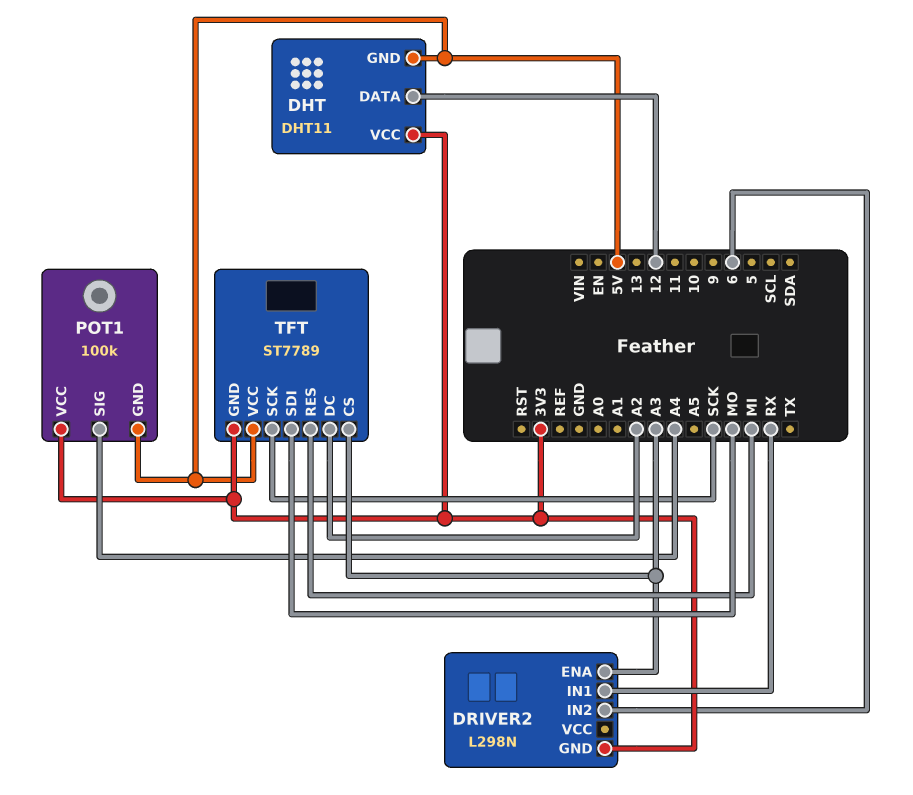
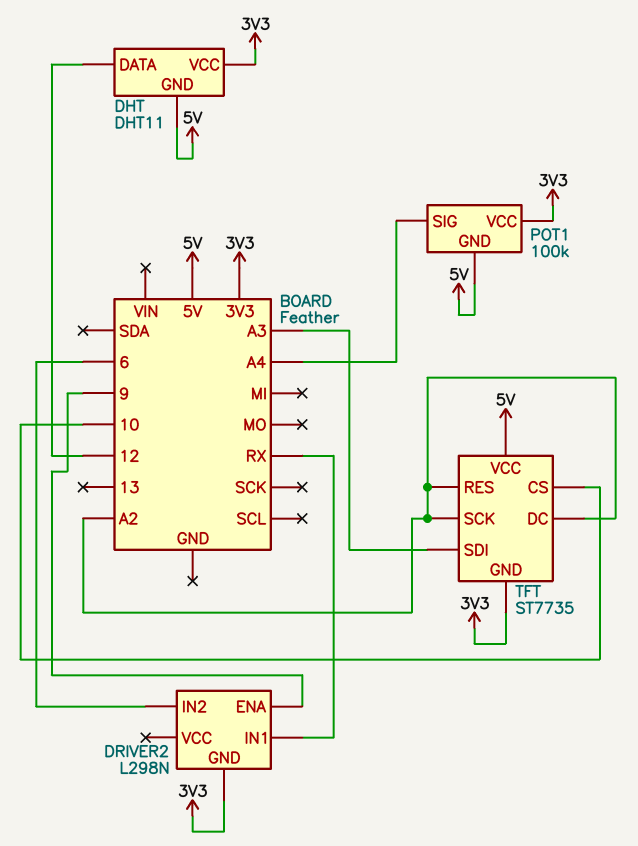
DRIVER2 pin ENA: A3 -> 9
TFT: ST7789 -> ST7735
TFT pin CS: A3 -> 10
TFT pin RES: MI -> A2
TFT pin SCK: SCK -> A2
TFT pin SDI: MO -> A3

